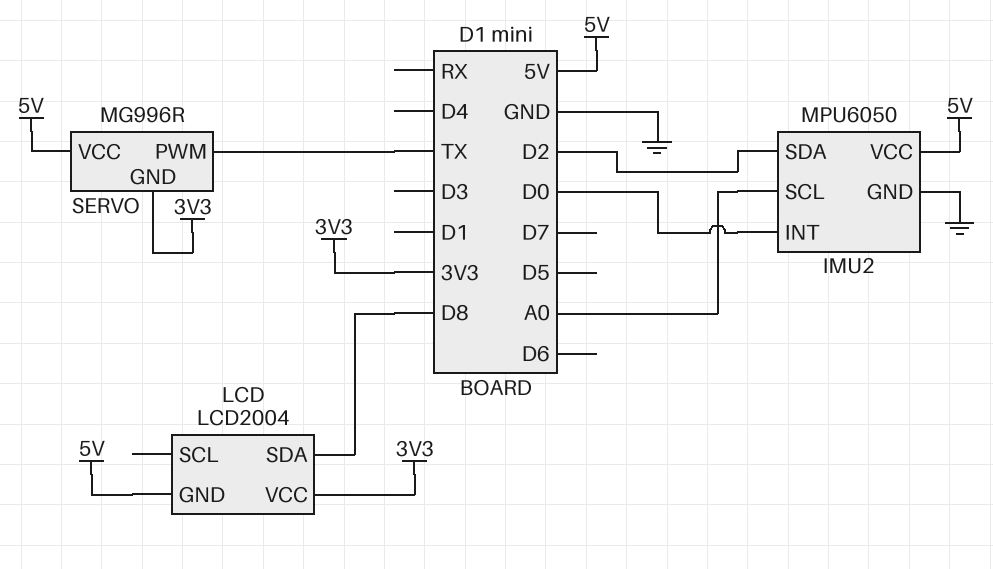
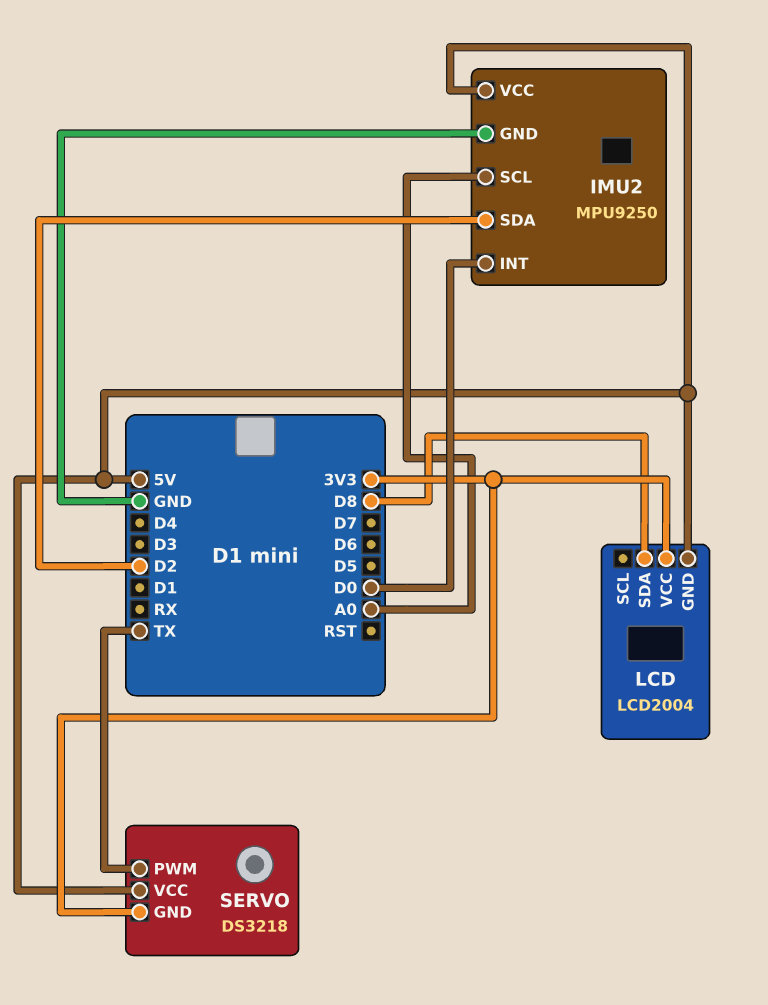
IMU2: MPU6050 -> MPU9250
SERVO: MG996R -> DS3218

